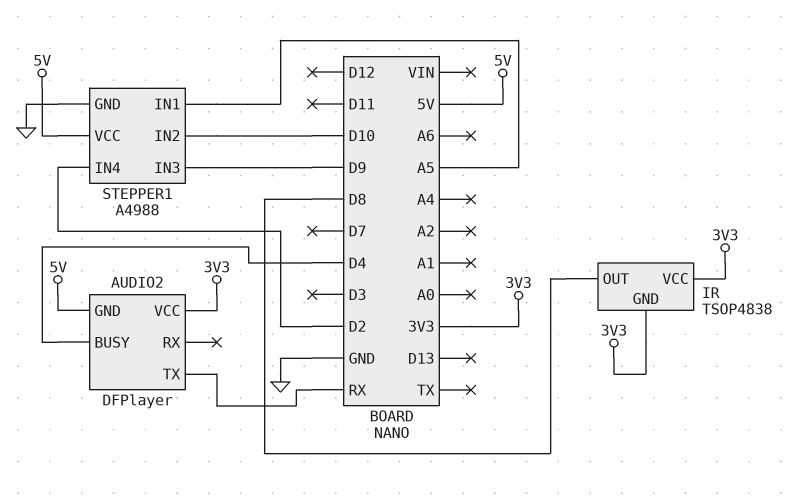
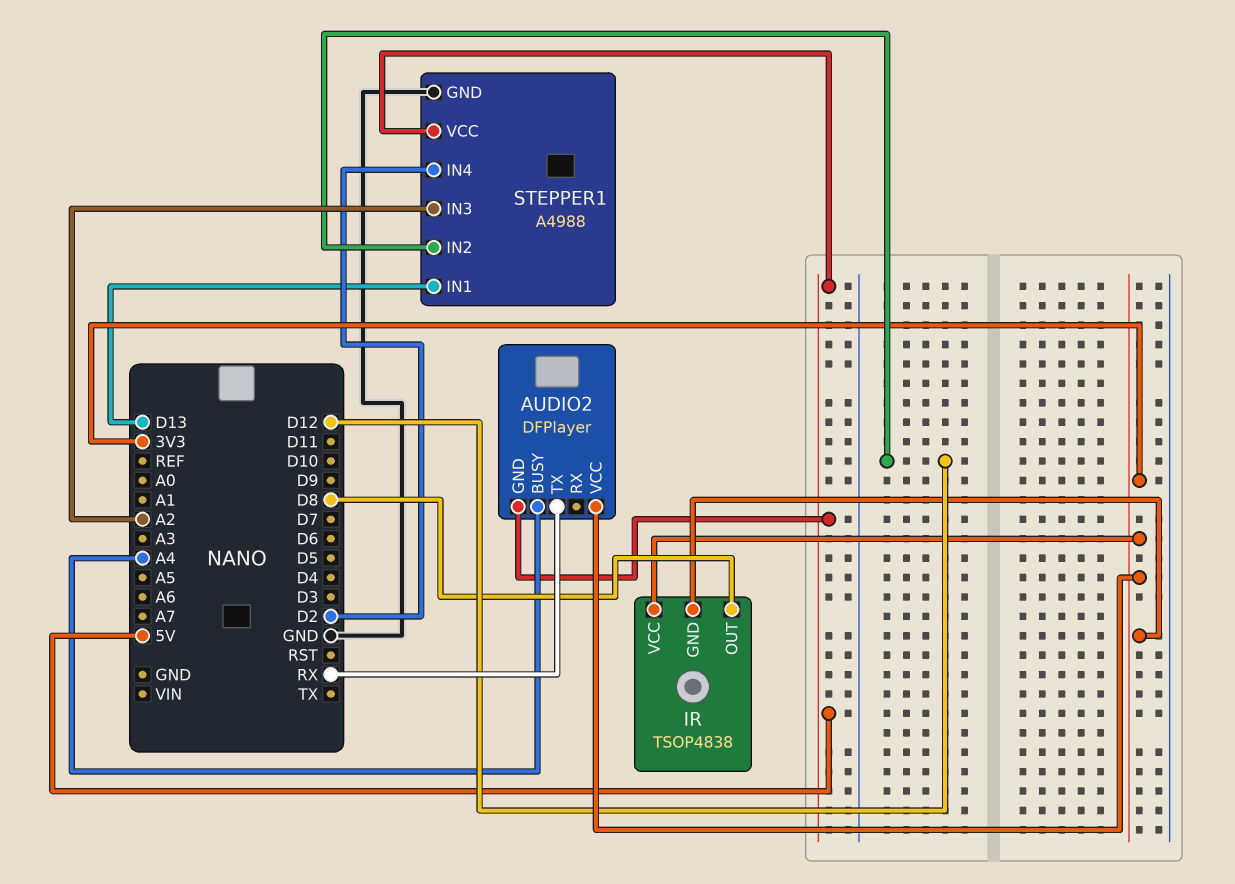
AUDIO2 pin BUSY: D4 -> A4
STEPPER1 pin IN1: A5 -> D13
STEPPER1 pin IN2: D10 -> D12
STEPPER1 pin IN3: D9 -> A2

